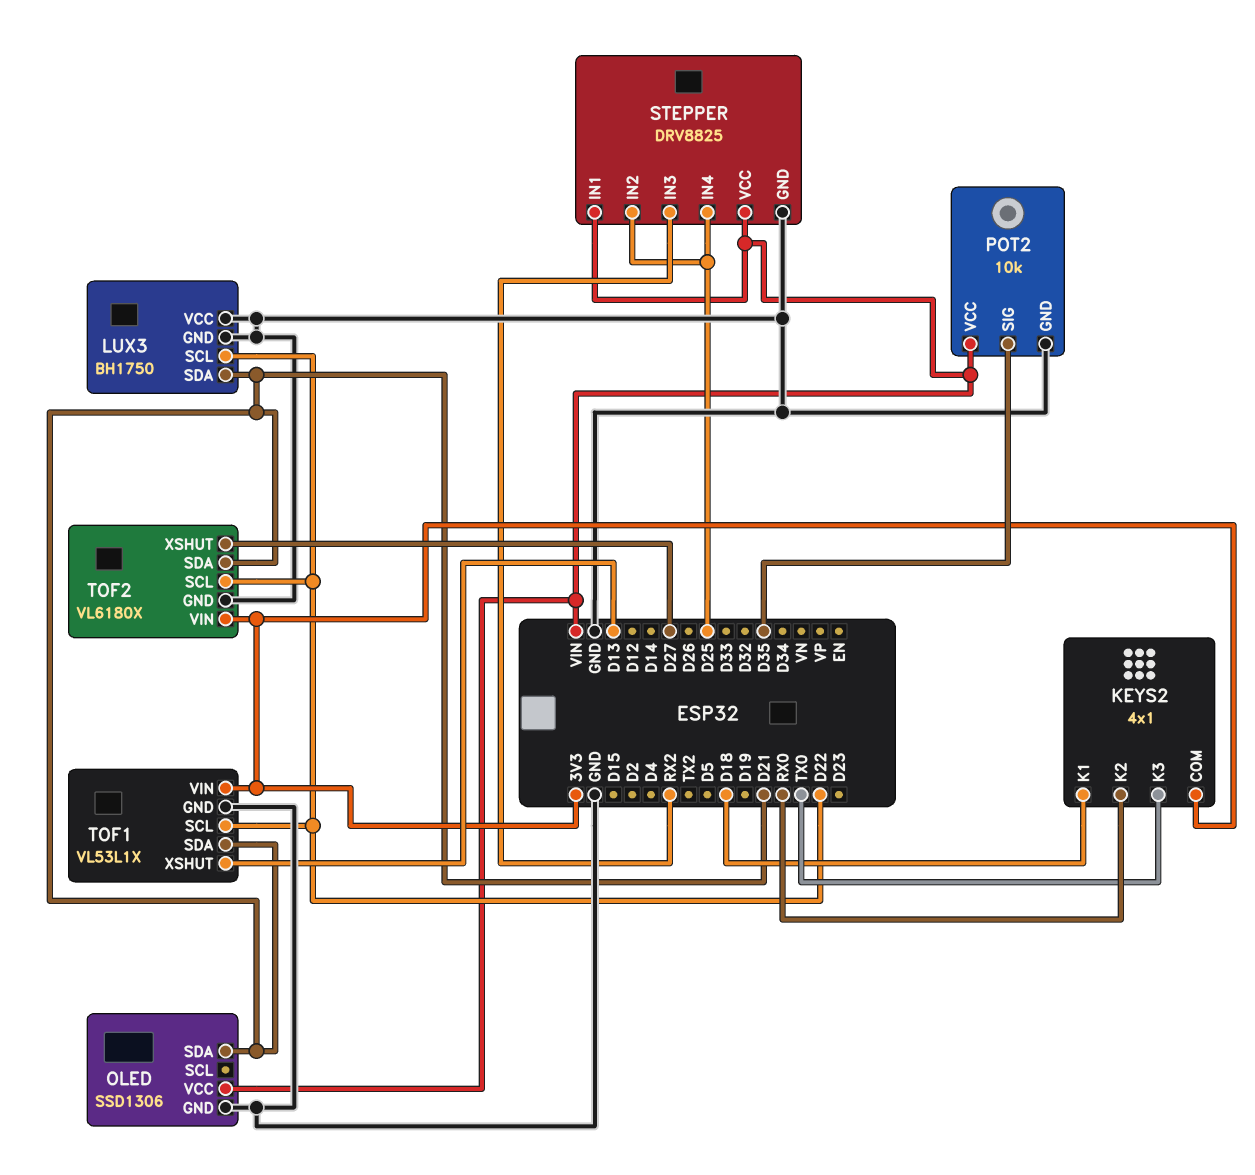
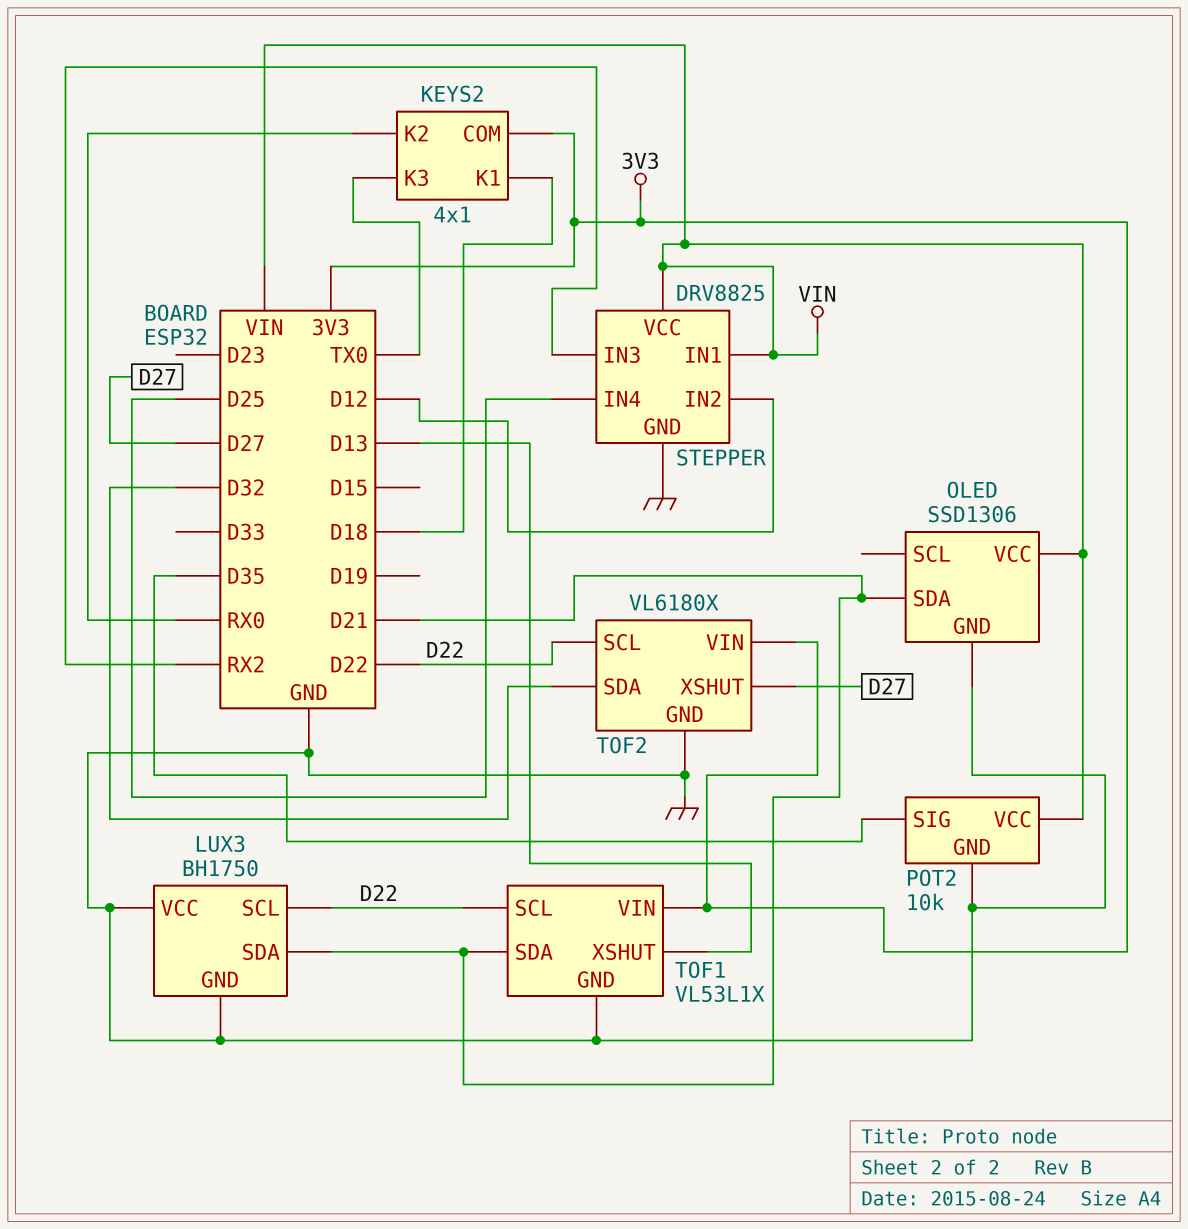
STEPPER pin IN2: D25 -> D12
TOF2 pin SDA: D21 -> D32

